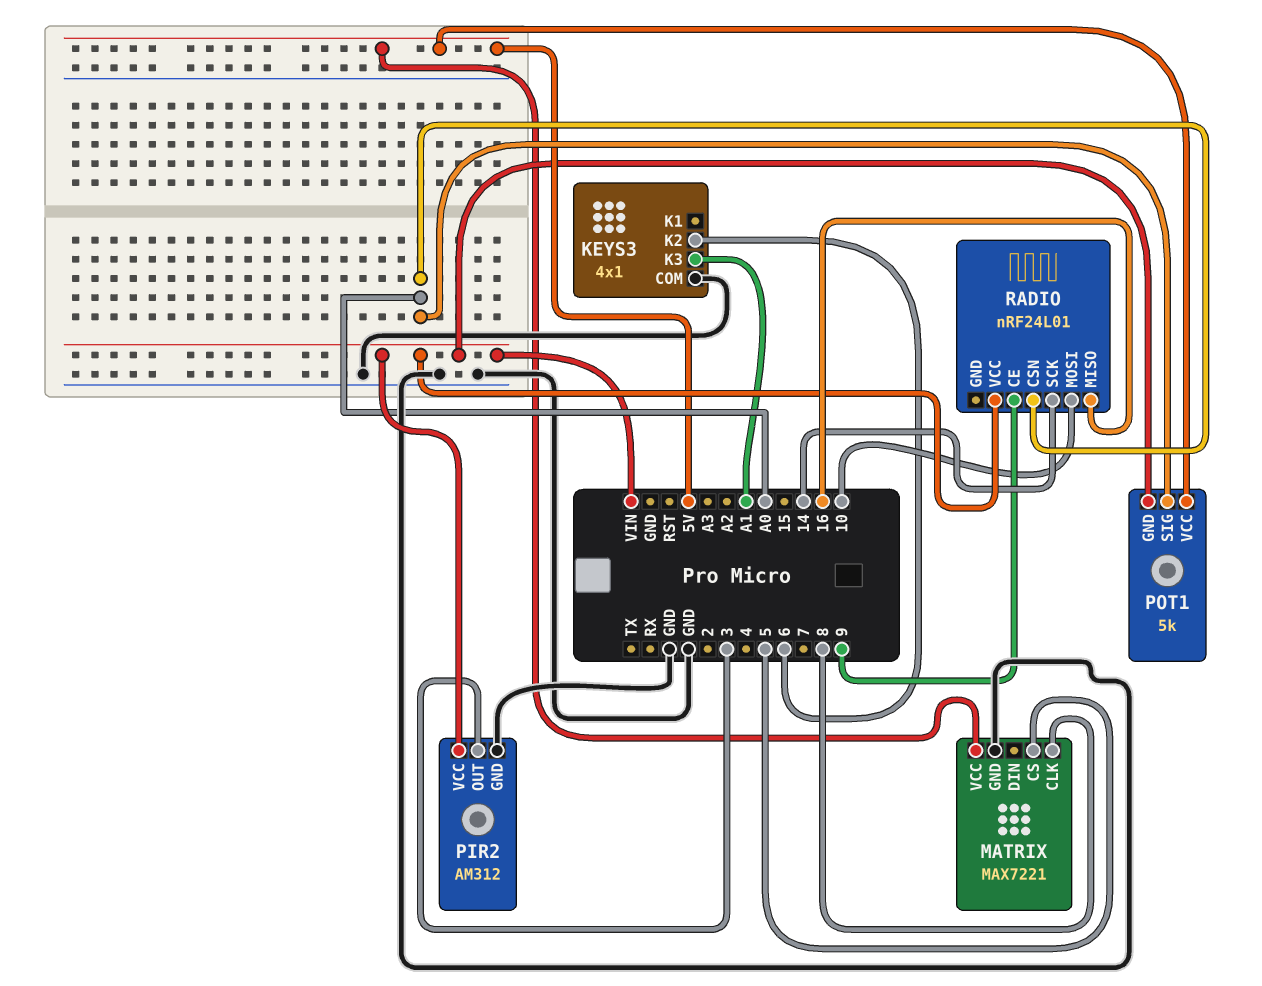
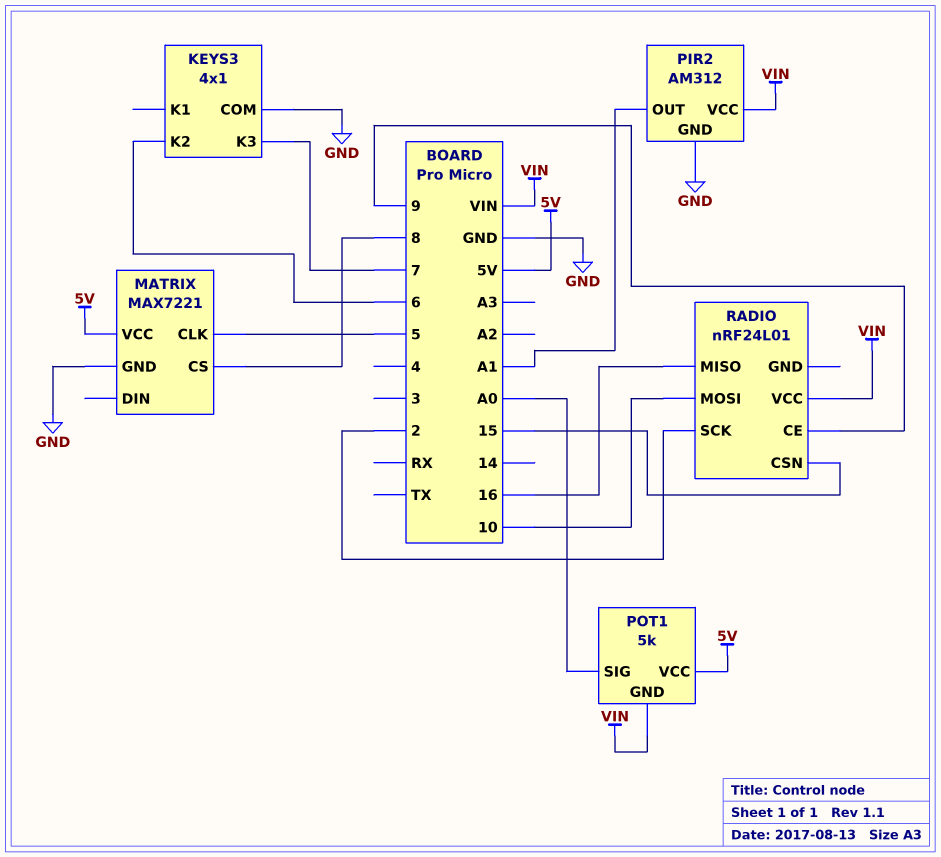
KEYS3 pin K3: A1 -> 7
MATRIX pin CLK: 8 -> 5
MATRIX pin CS: 5 -> 8
PIR2 pin OUT: 3 -> A1
RADIO pin CSN: A0 -> 15
RADIO pin SCK: 14 -> 2

